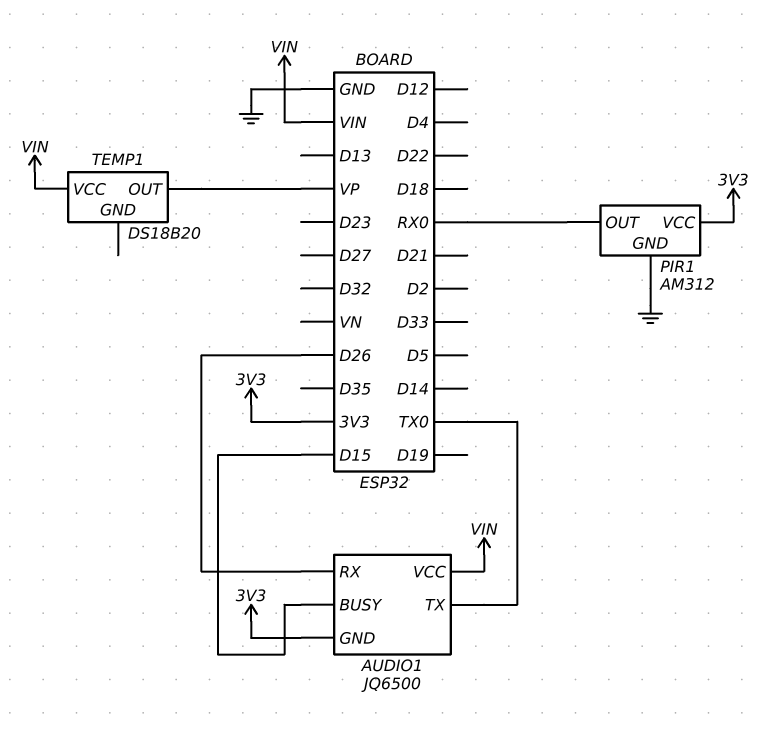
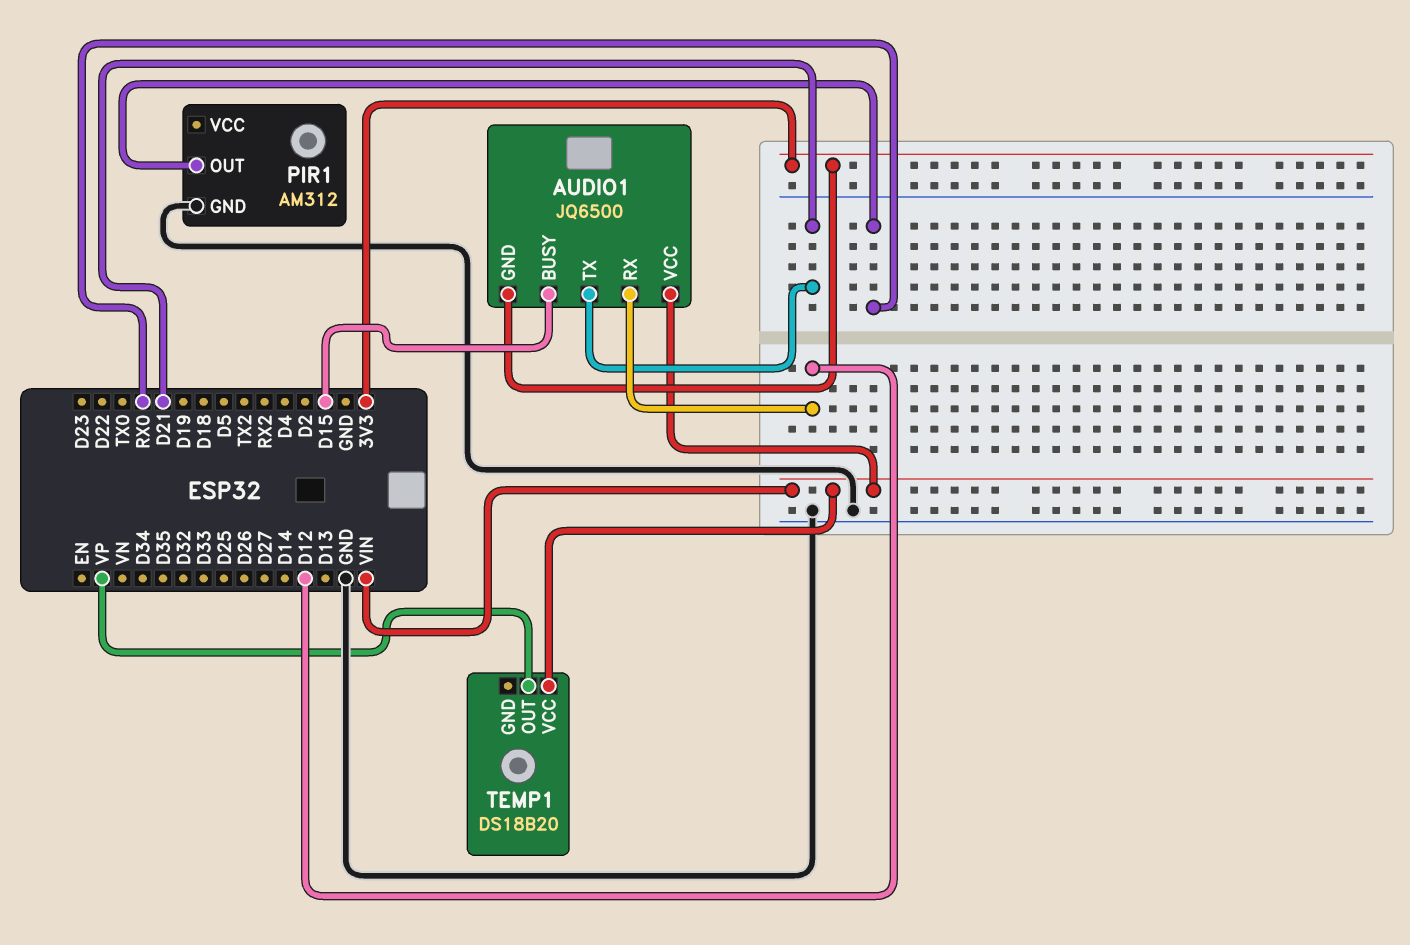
AUDIO1 pin RX: D26 -> D12
AUDIO1 pin TX: TX0 -> D21
PIR1 pin VCC: 3V3 -> none

